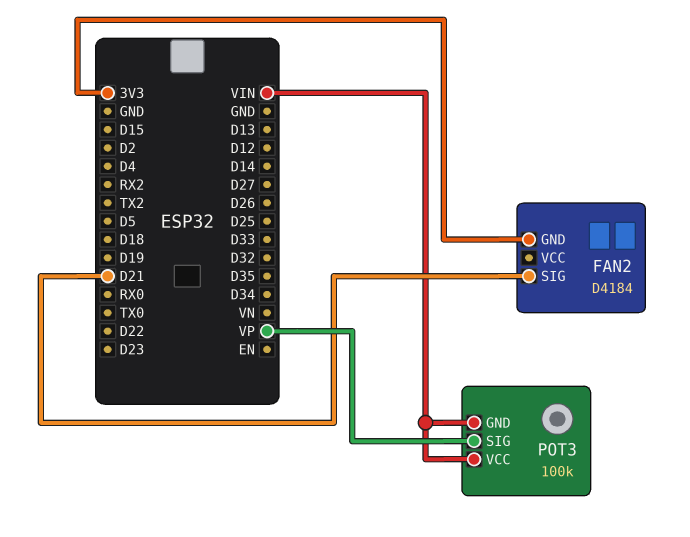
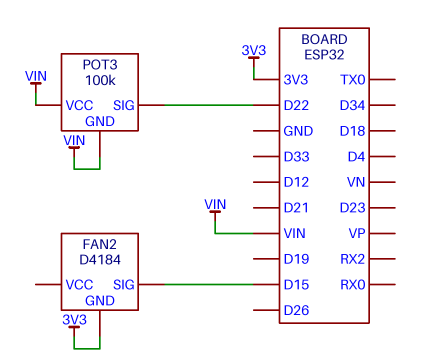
FAN2 pin SIG: D21 -> D15
POT3 pin SIG: VP -> D22

